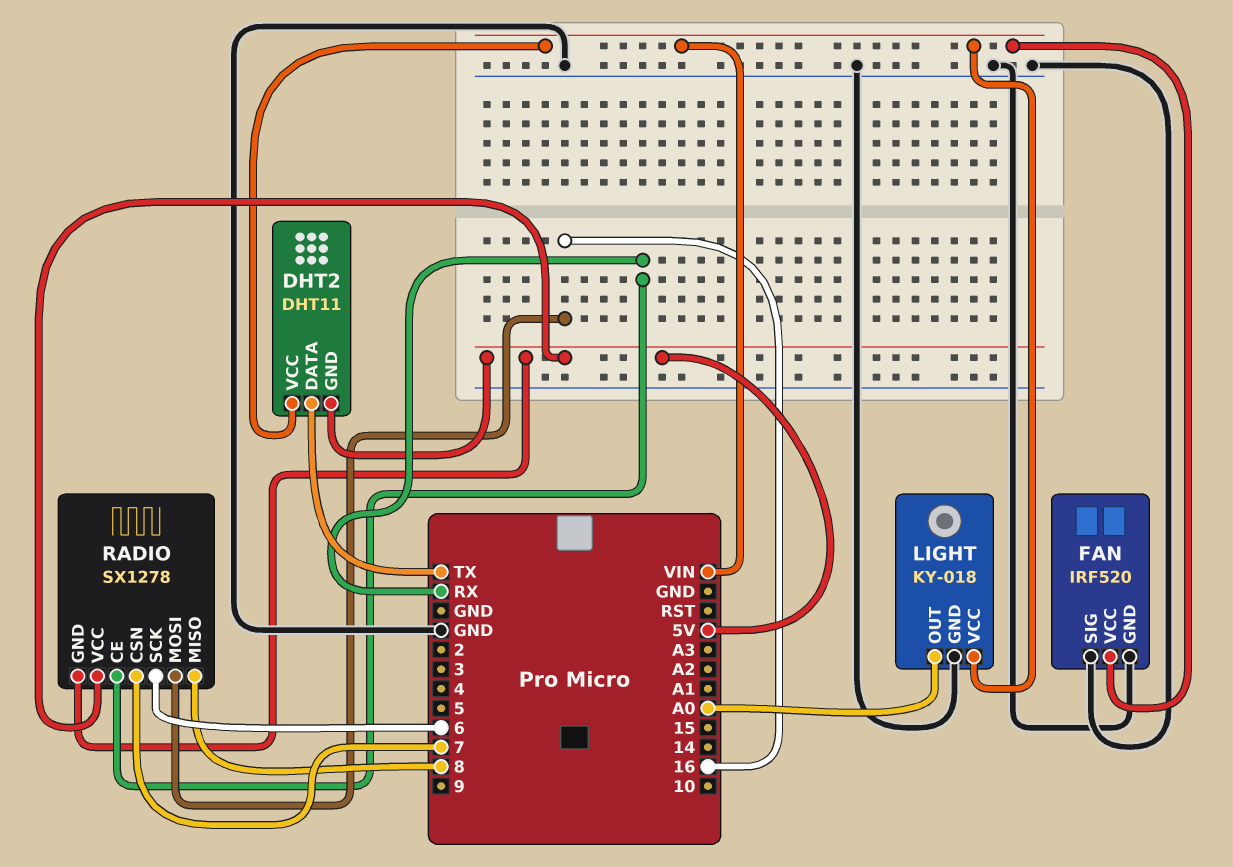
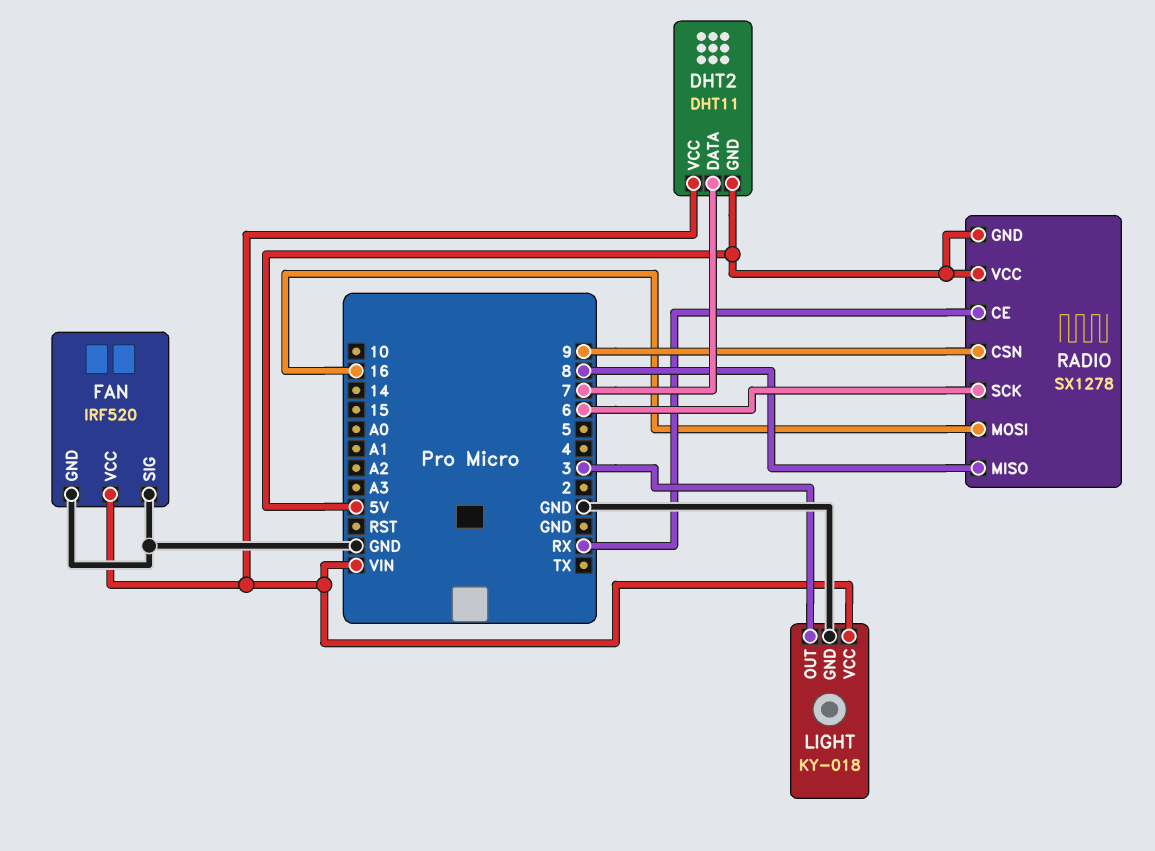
DHT2 pin DATA: TX -> 7
LIGHT pin OUT: A0 -> 3
RADIO pin CSN: 7 -> 9

